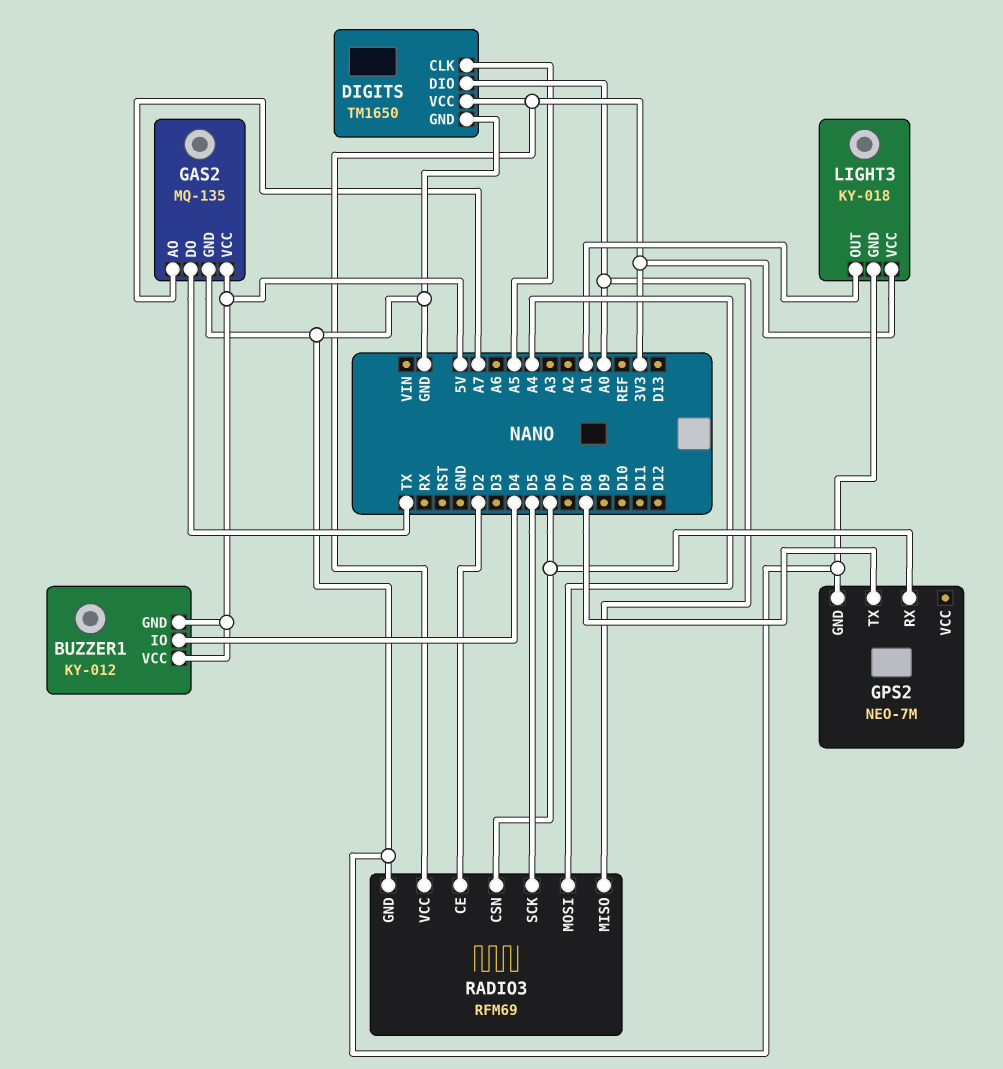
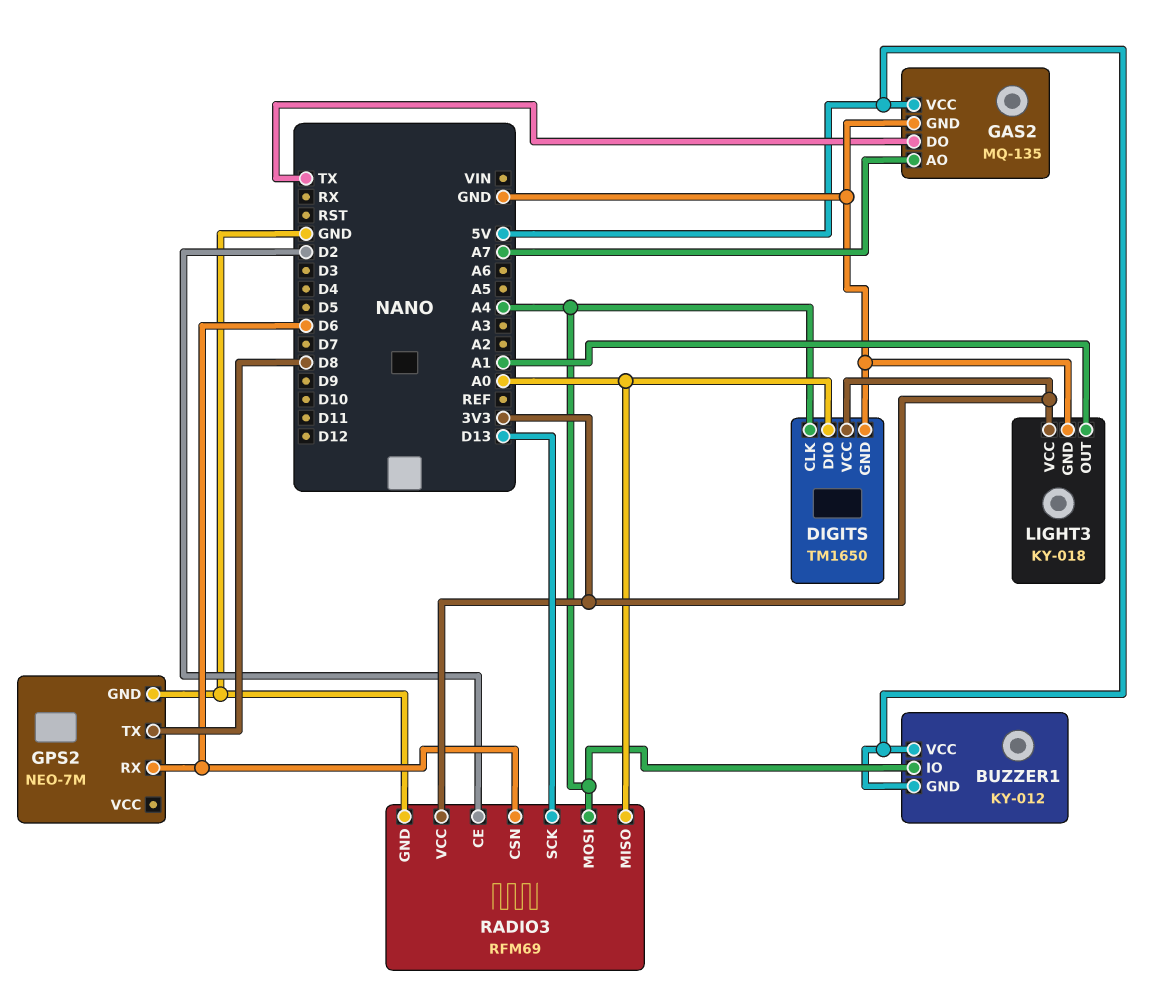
BUZZER1 pin IO: D4 -> A4
DIGITS pin CLK: A5 -> A4
RADIO3 pin SCK: D5 -> D13

